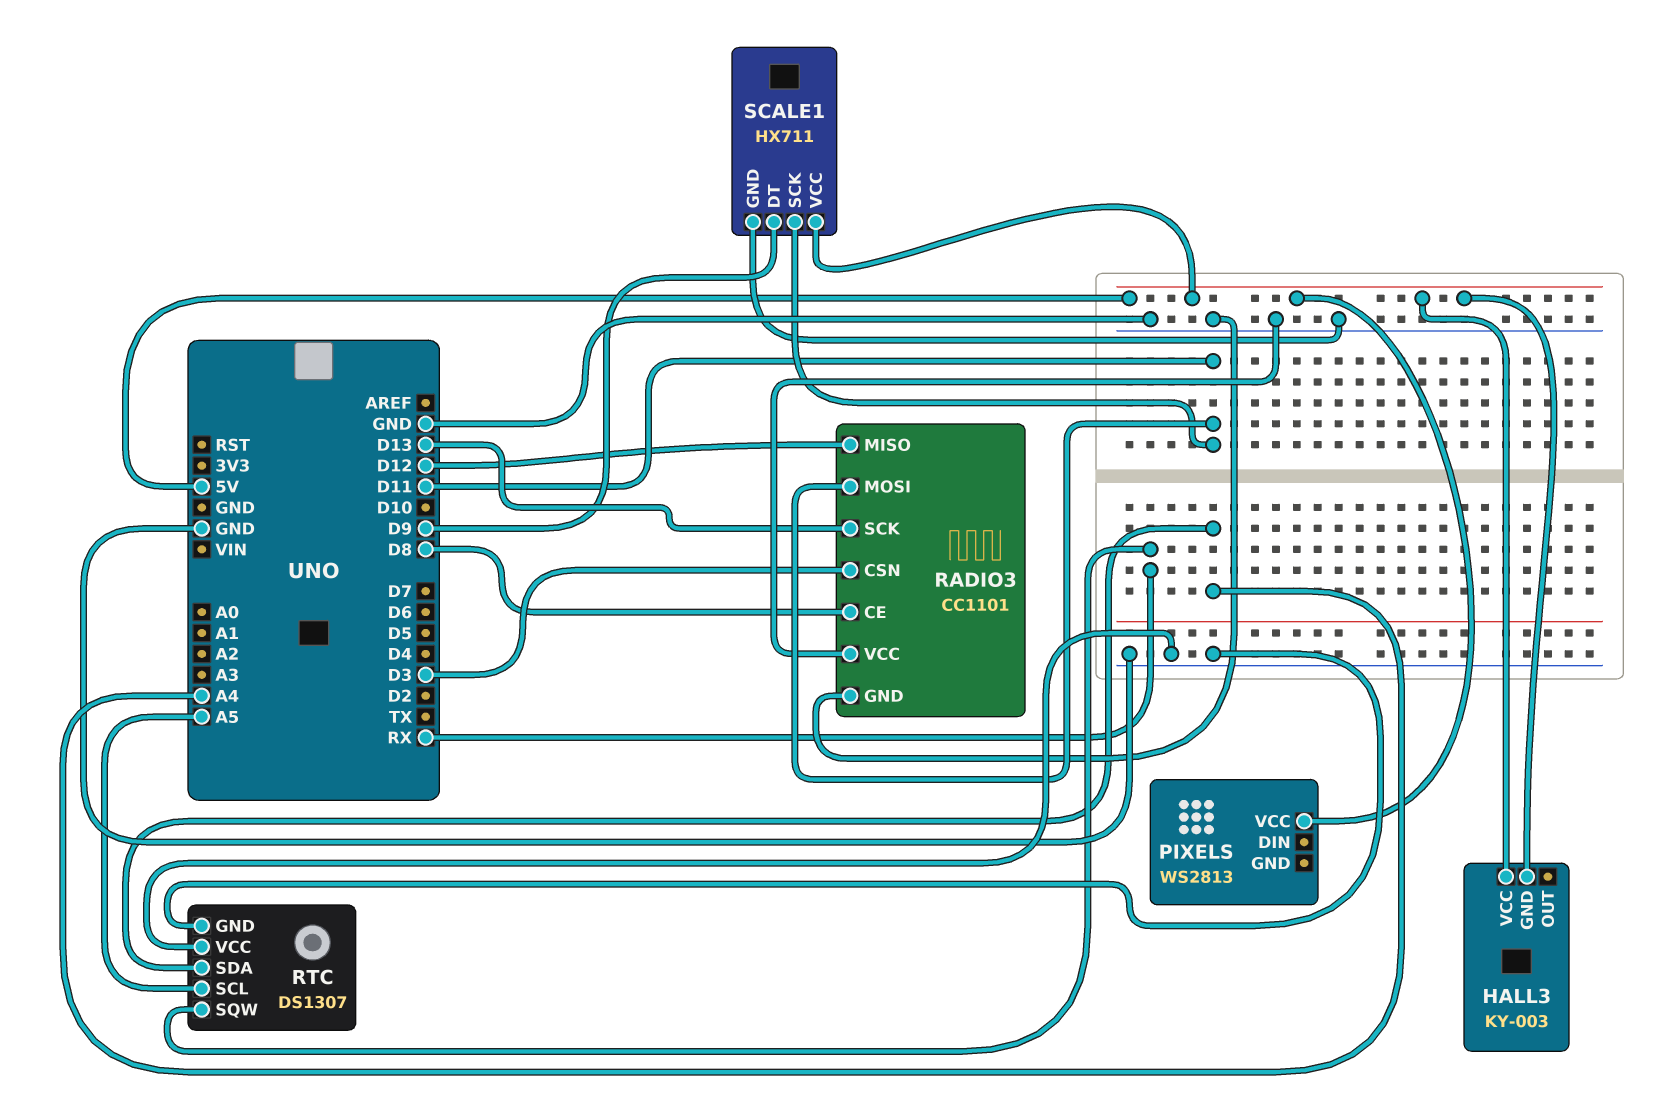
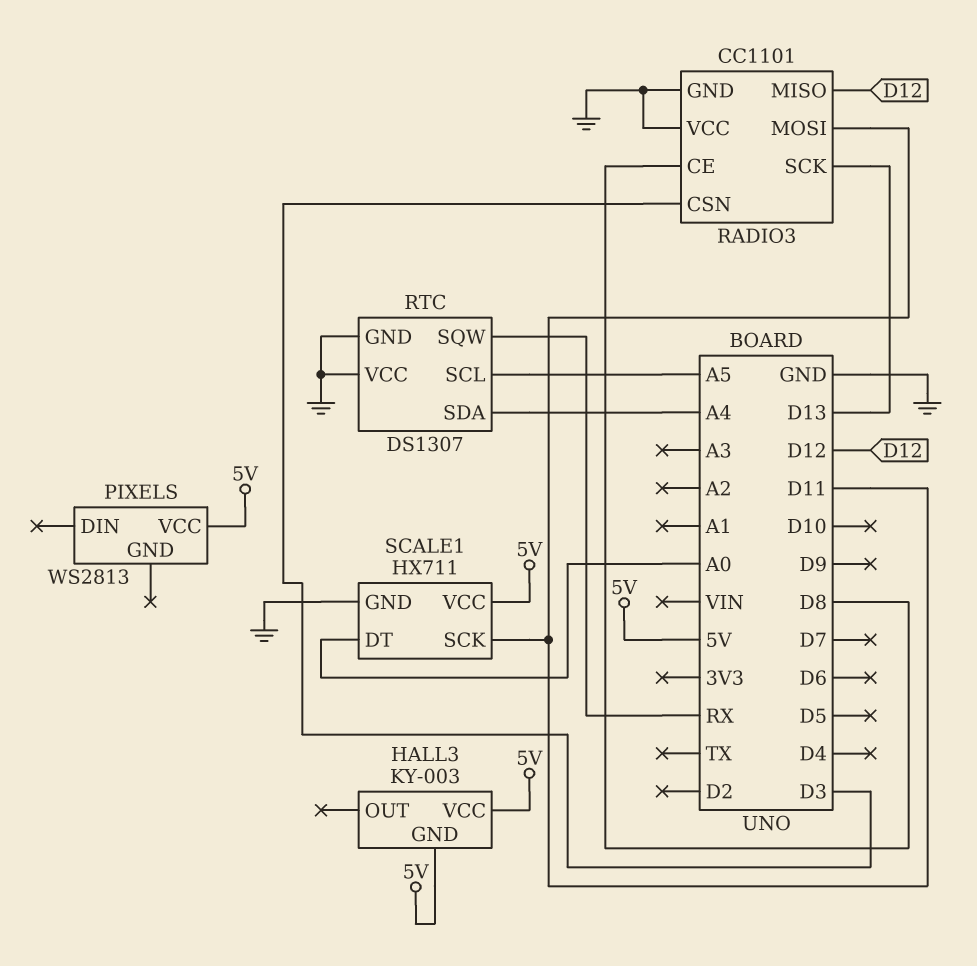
SCALE1 pin DT: D9 -> A0

